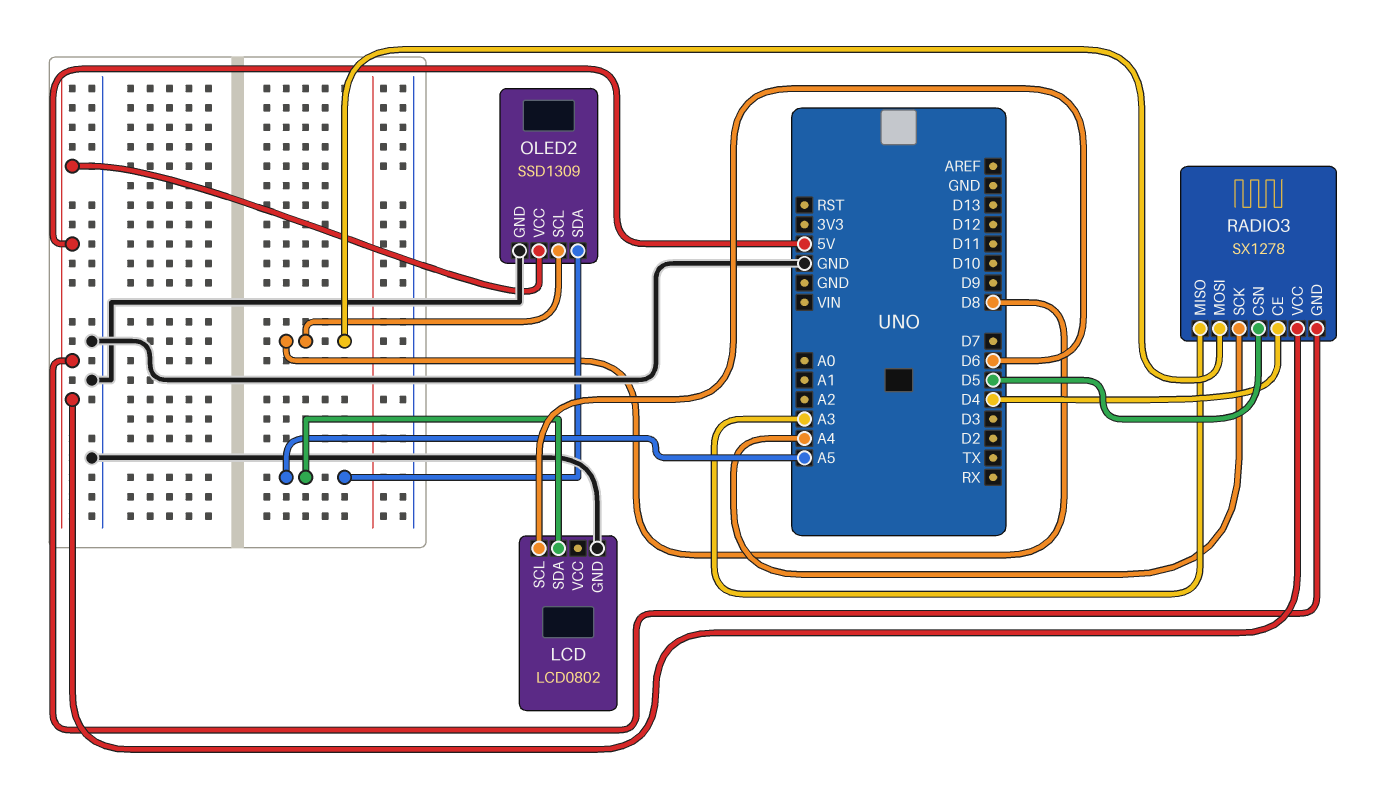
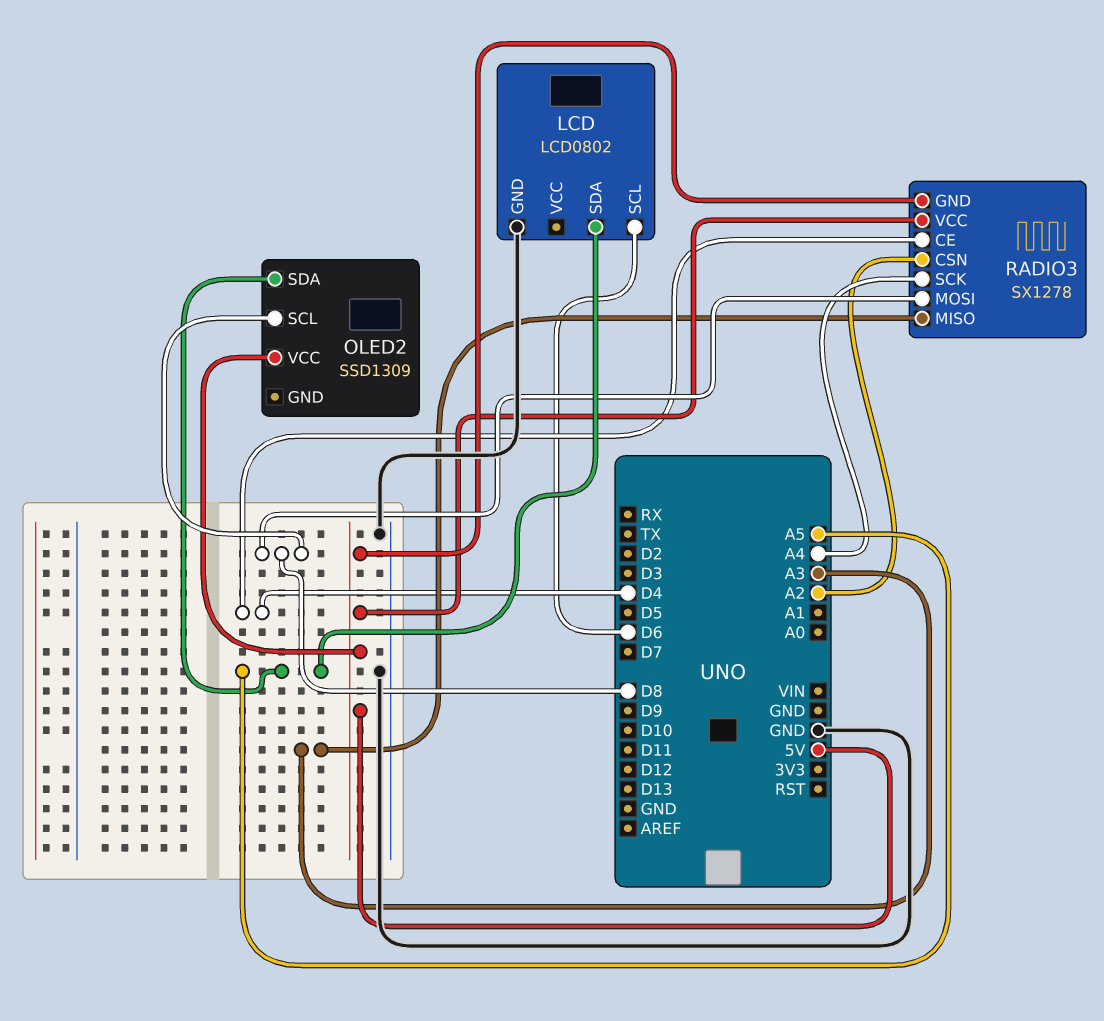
OLED2 pin GND: GND -> none
RADIO3 pin CSN: D5 -> A2

